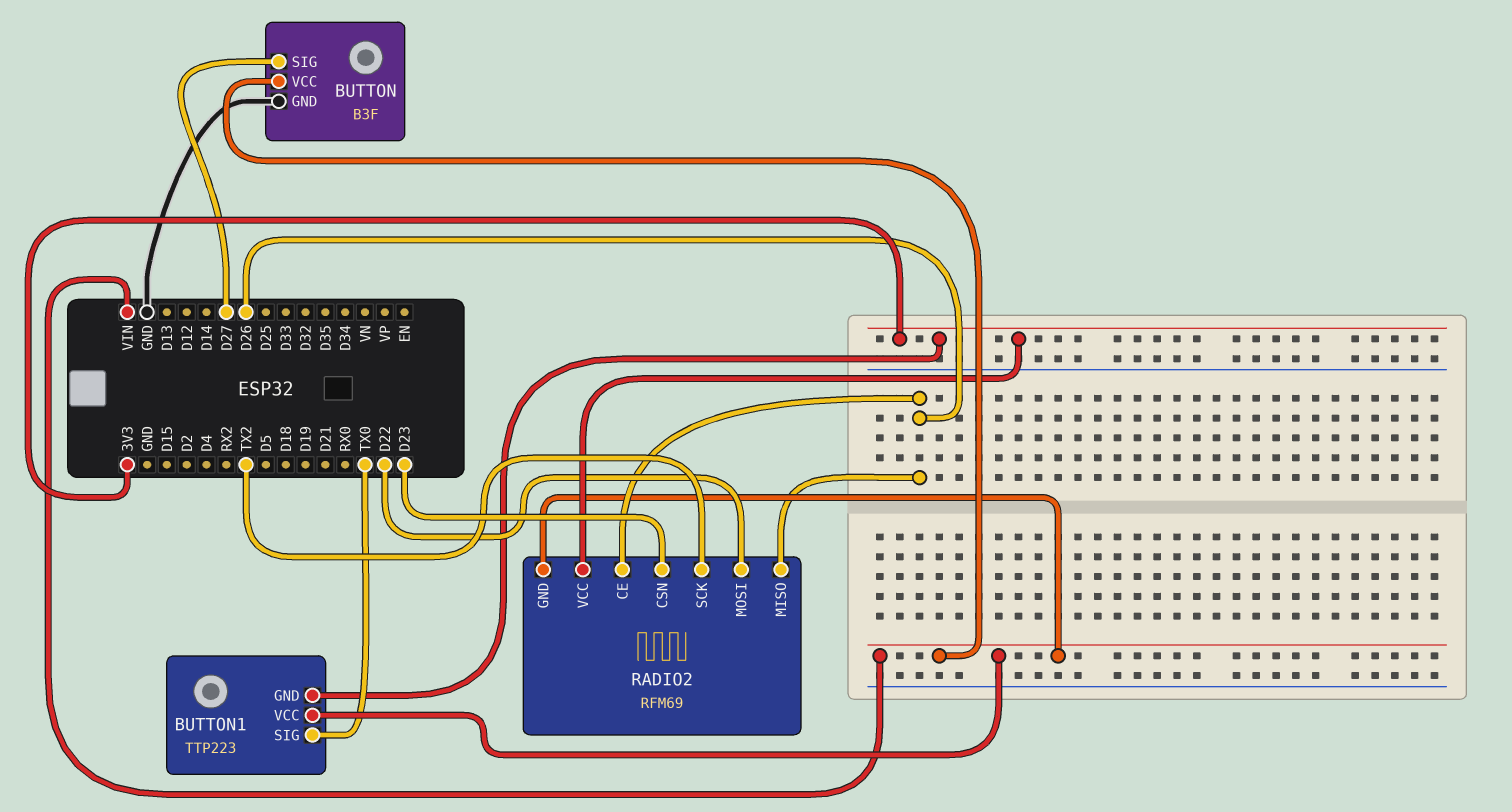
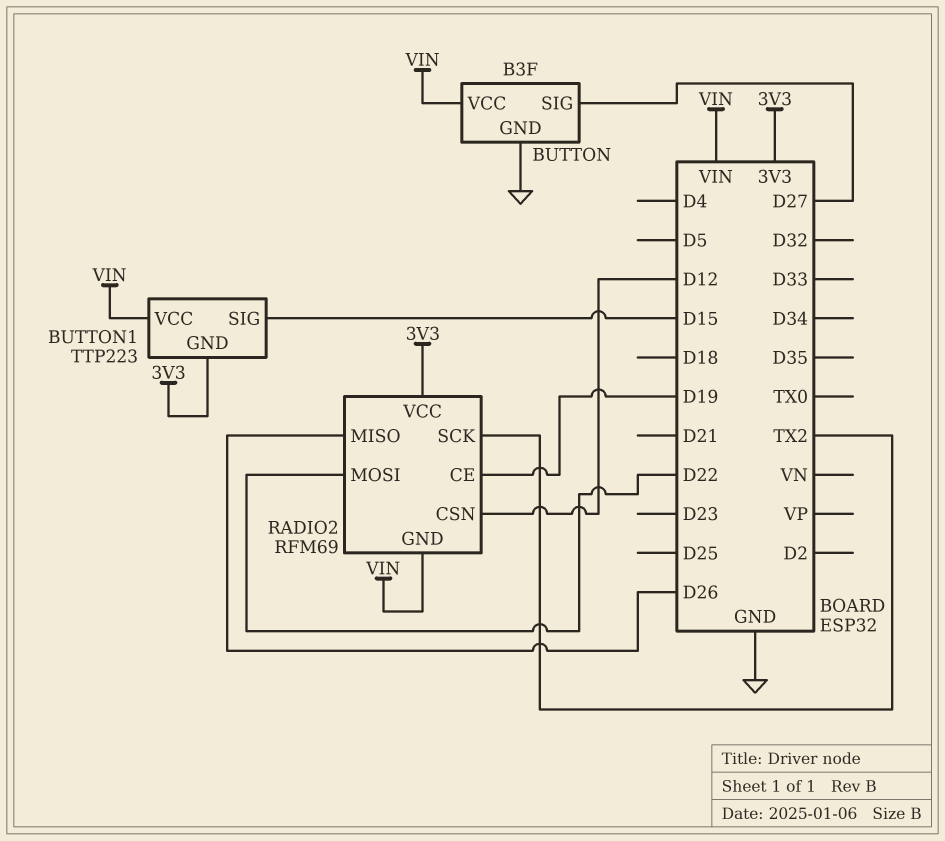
BUTTON1 pin SIG: TX0 -> D15
RADIO2 pin CE: D26 -> D19
RADIO2 pin CSN: D23 -> D12

